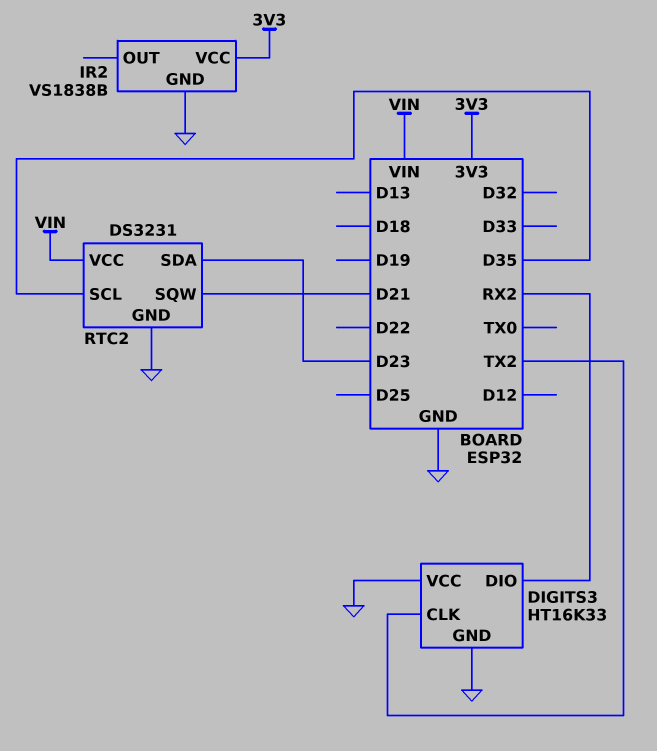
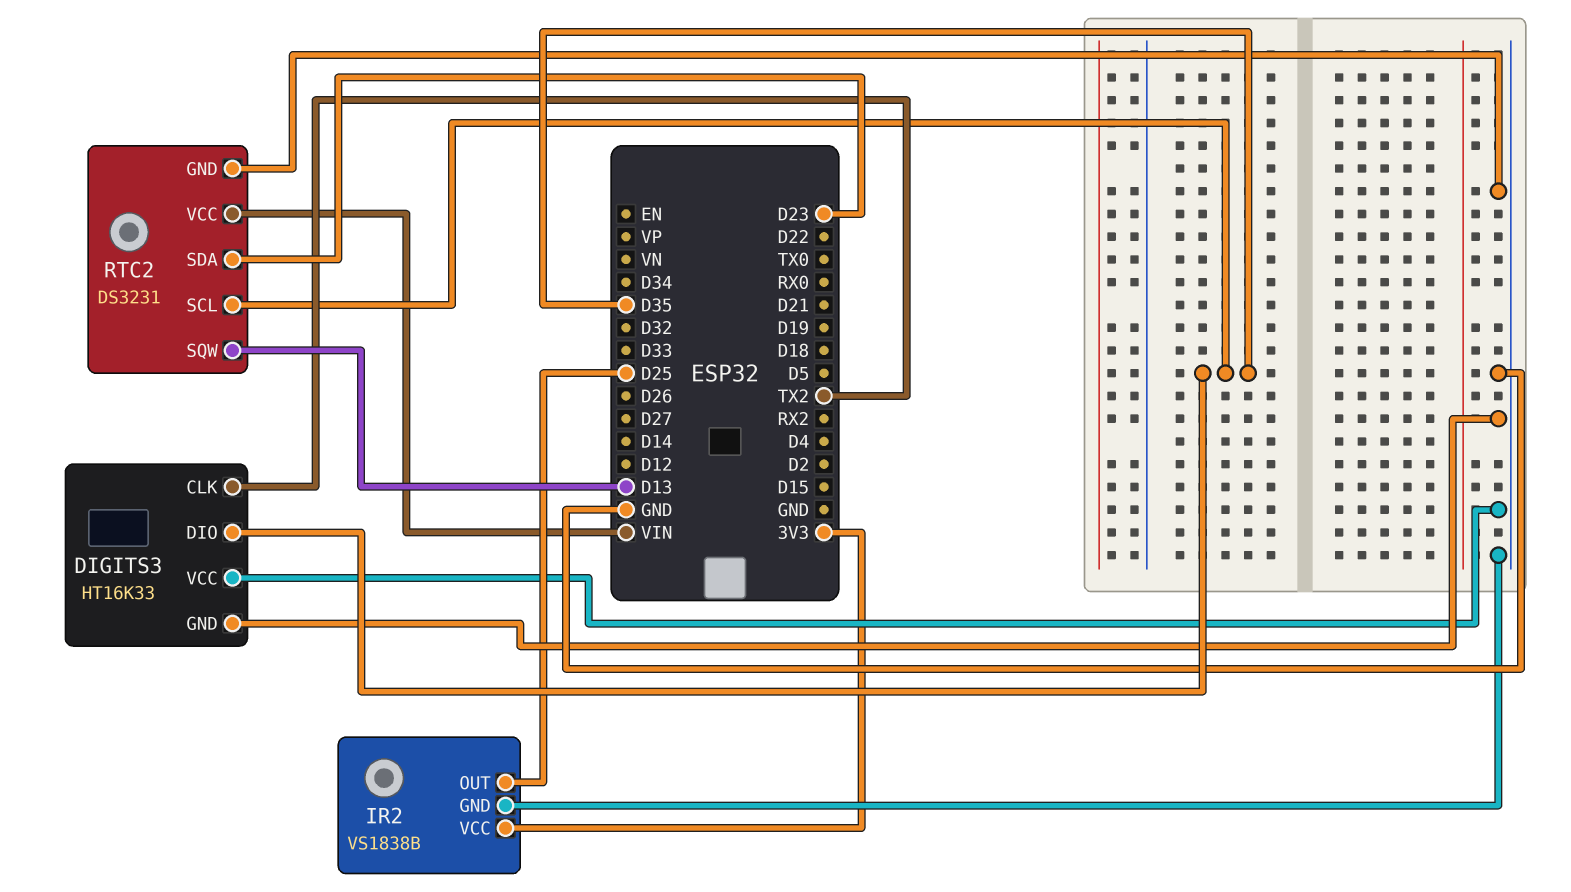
DIGITS3 pin DIO: RX2 -> D35
IR2 pin OUT: none -> D25
RTC2 pin SQW: D21 -> D13

